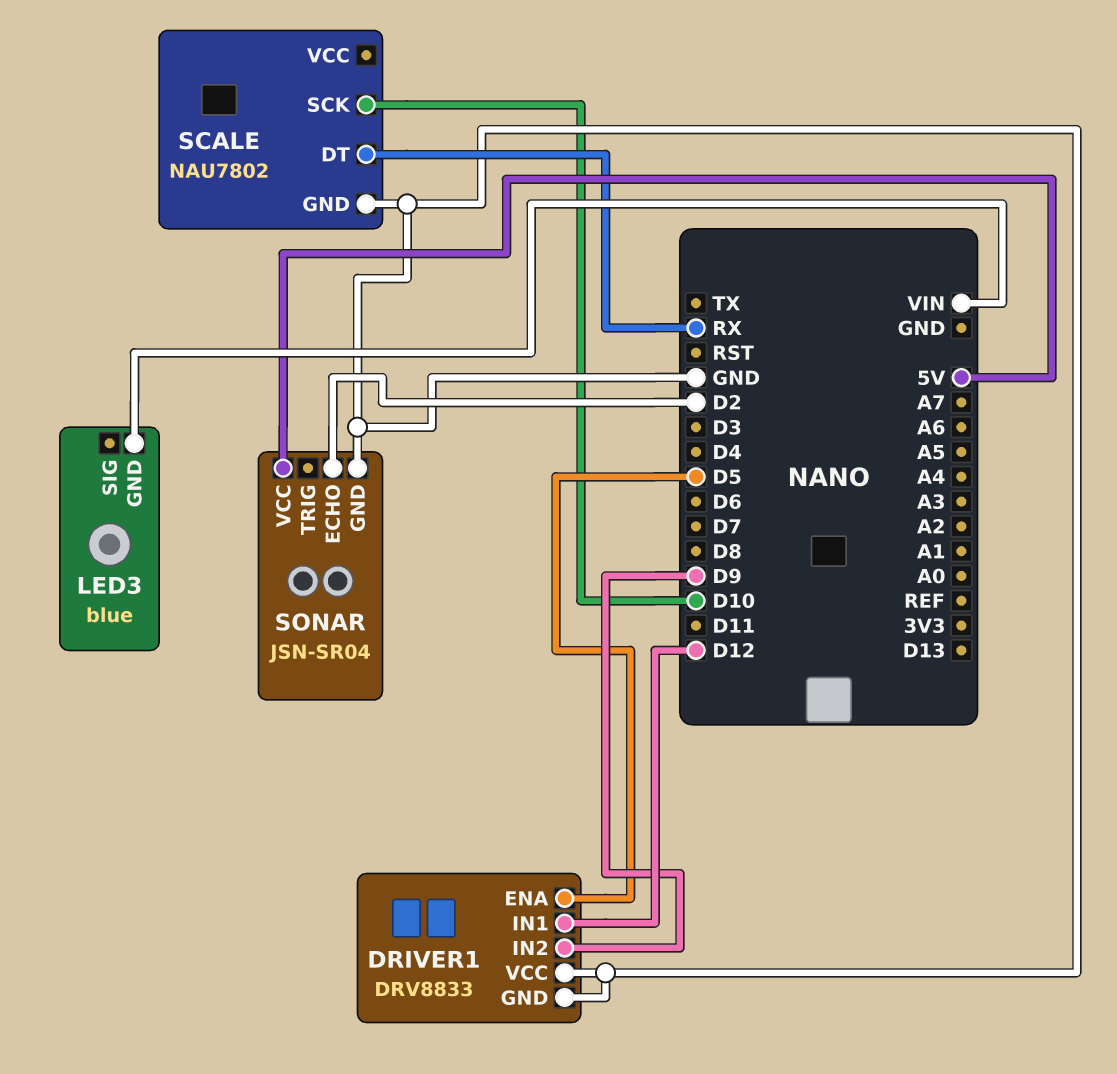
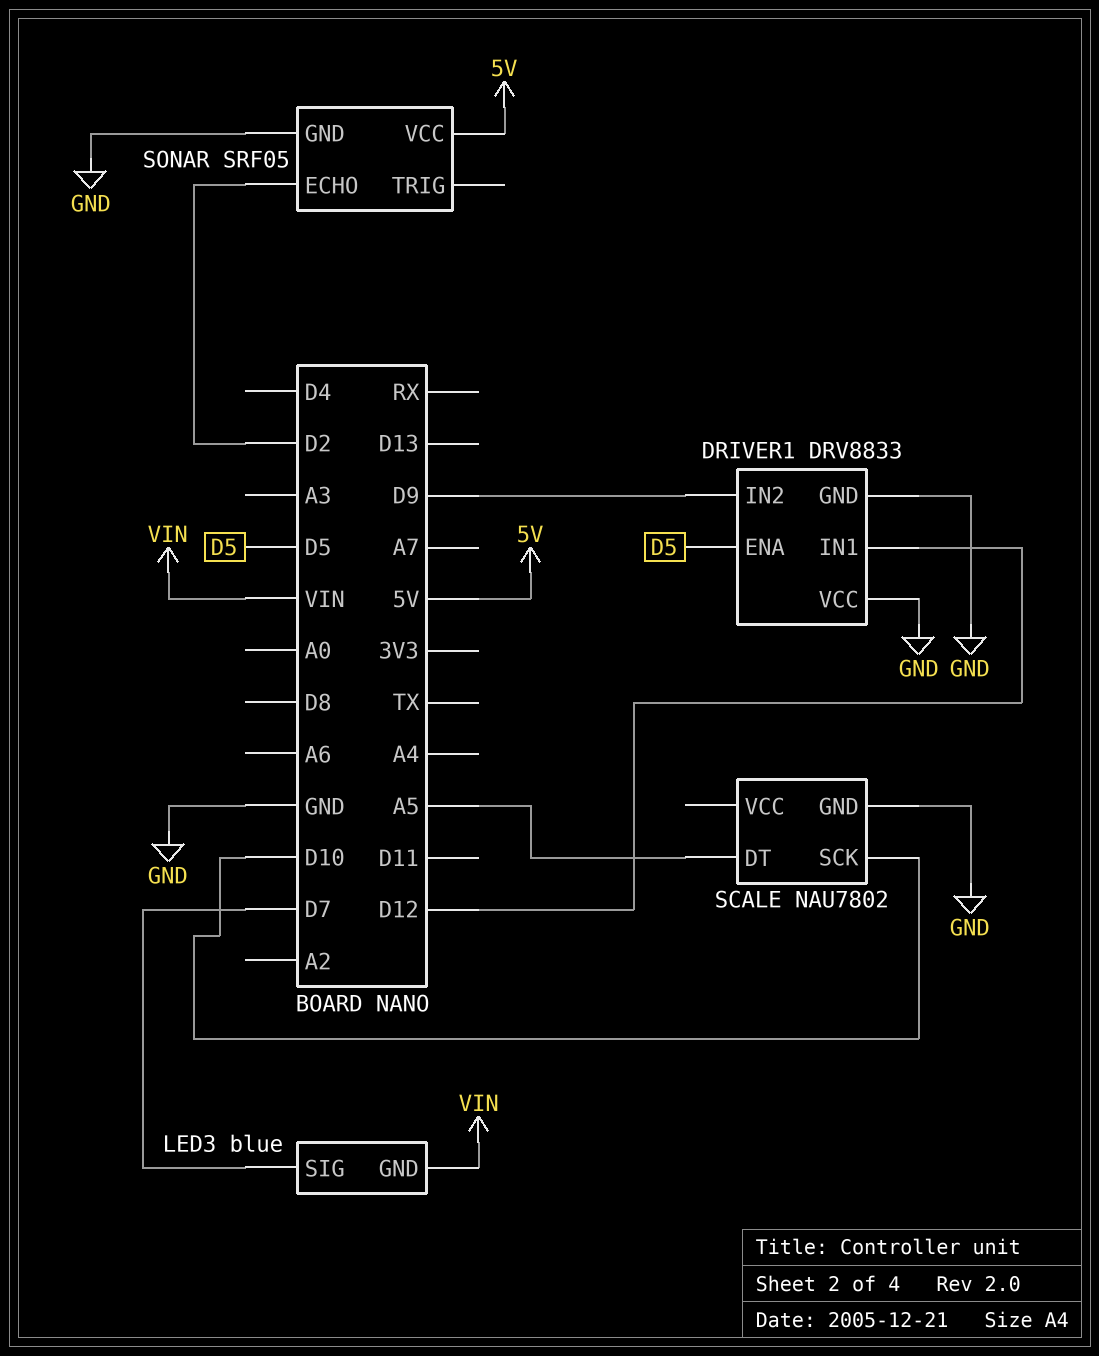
LED3 pin SIG: none -> D7
SCALE pin DT: RX -> A5
SONAR: JSN-SR04 -> SRF05

